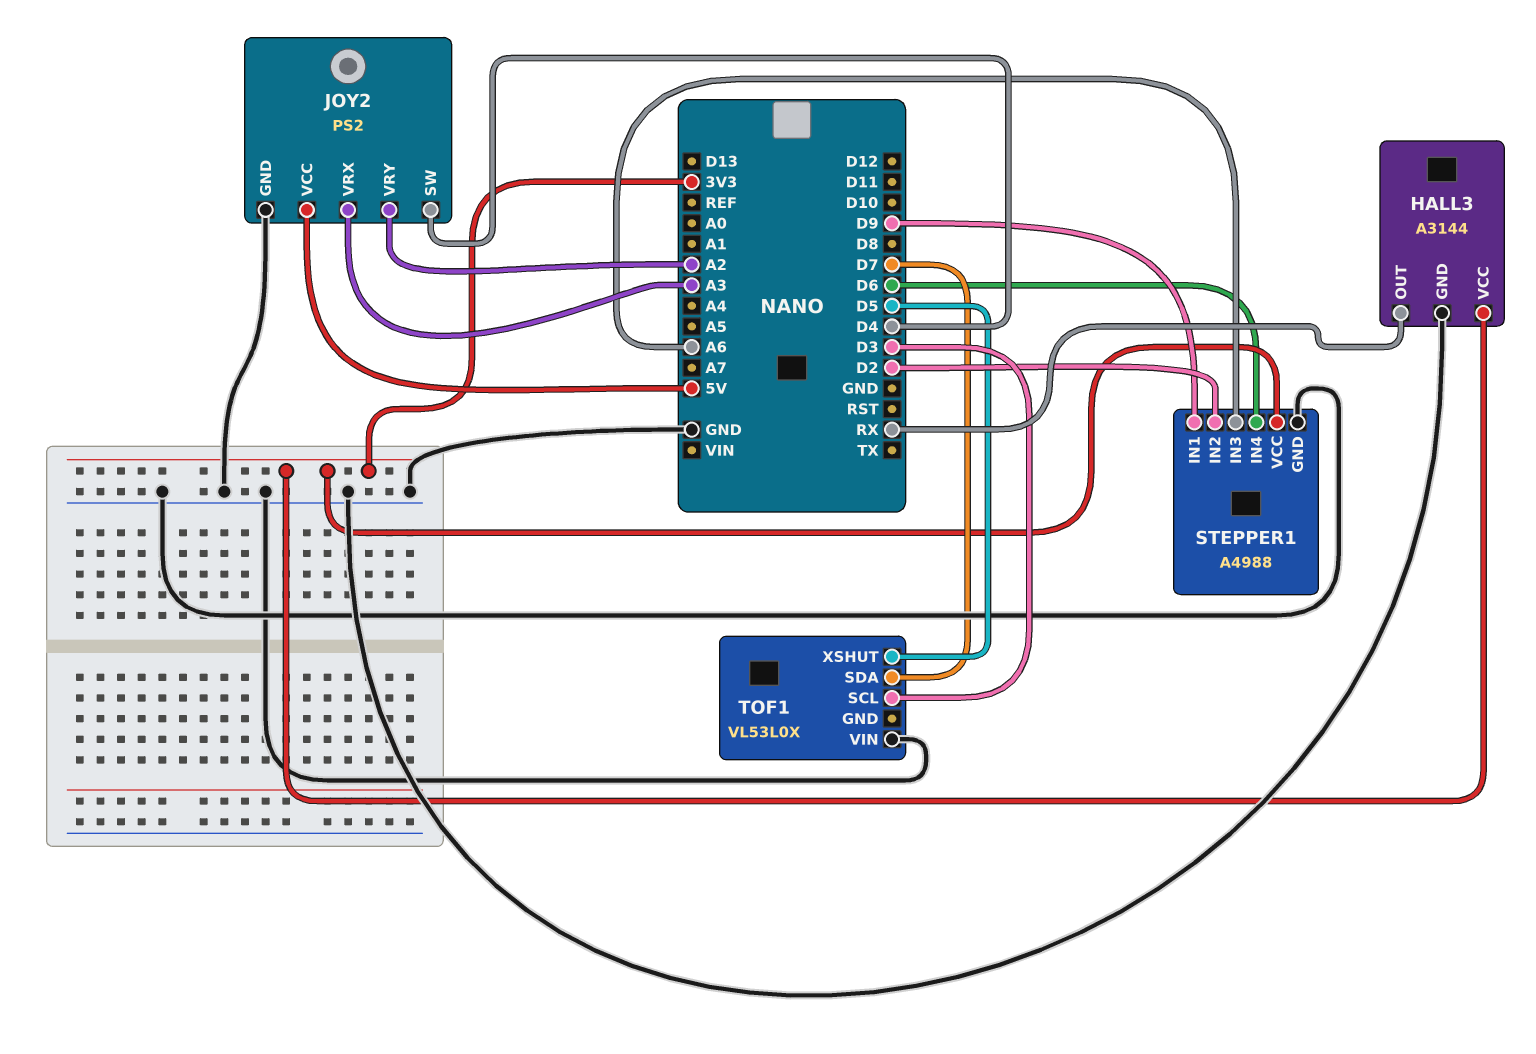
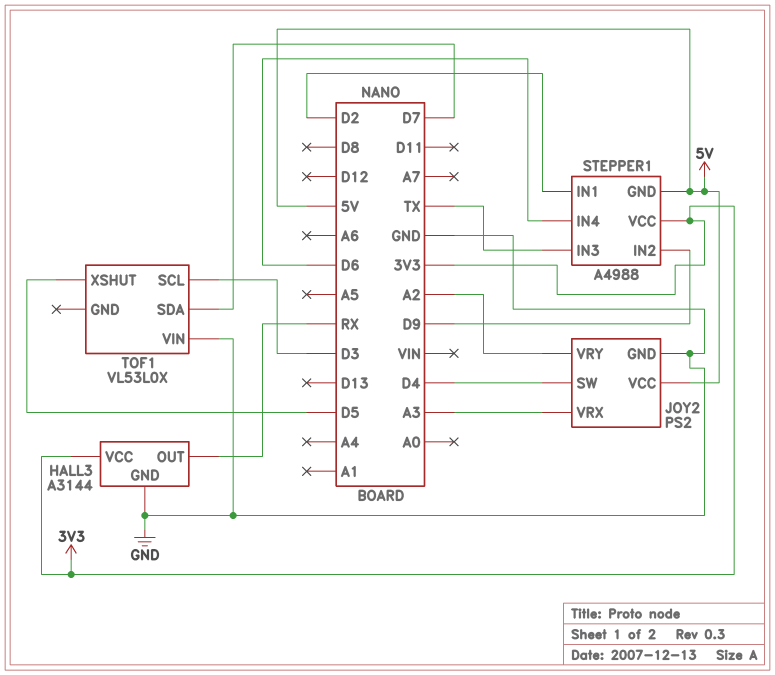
STEPPER1 pin GND: GND -> 5V
STEPPER1 pin IN1: D9 -> D2
STEPPER1 pin IN2: D2 -> D9
STEPPER1 pin IN3: A6 -> TX

